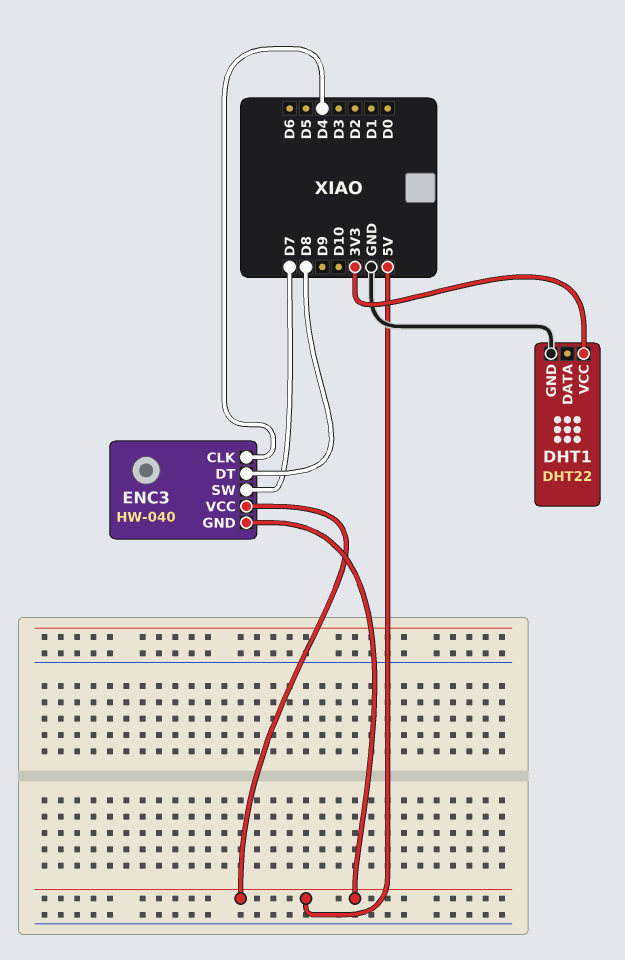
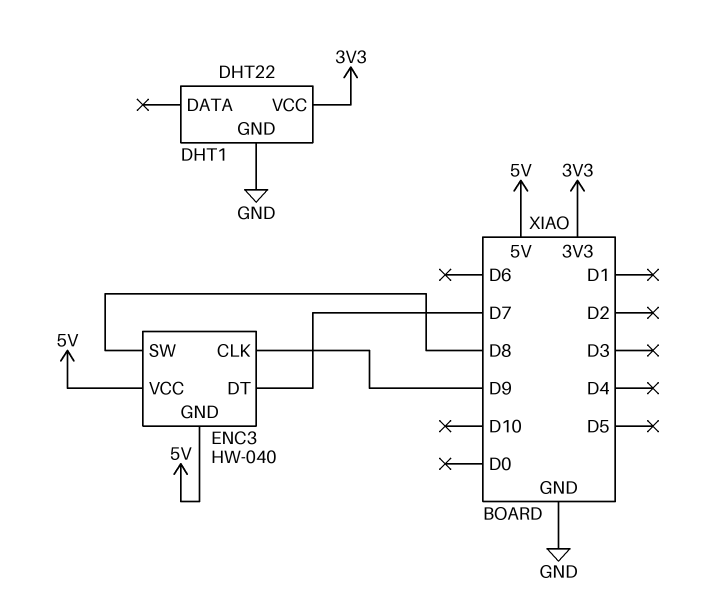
ENC3 pin CLK: D4 -> D9
ENC3 pin DT: D8 -> D7
ENC3 pin SW: D7 -> D8

